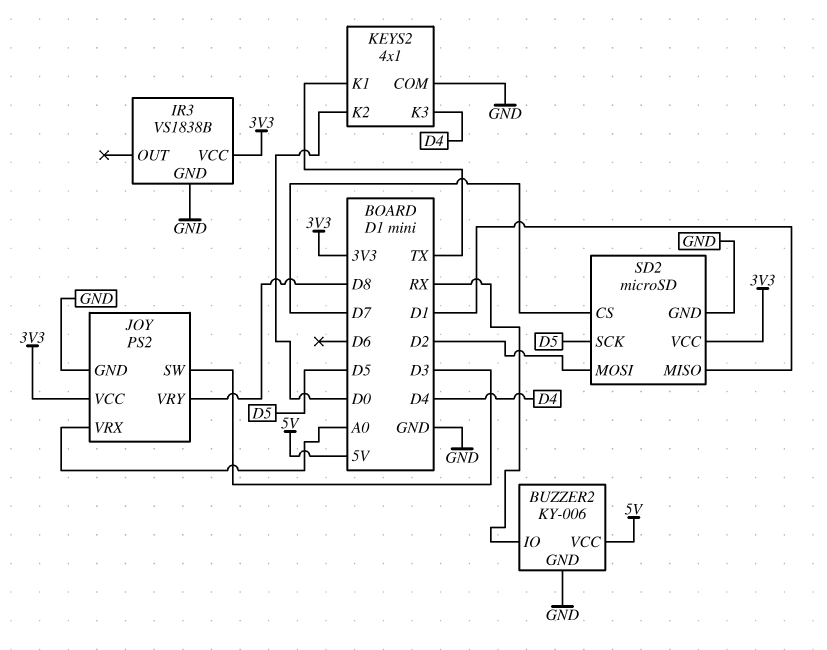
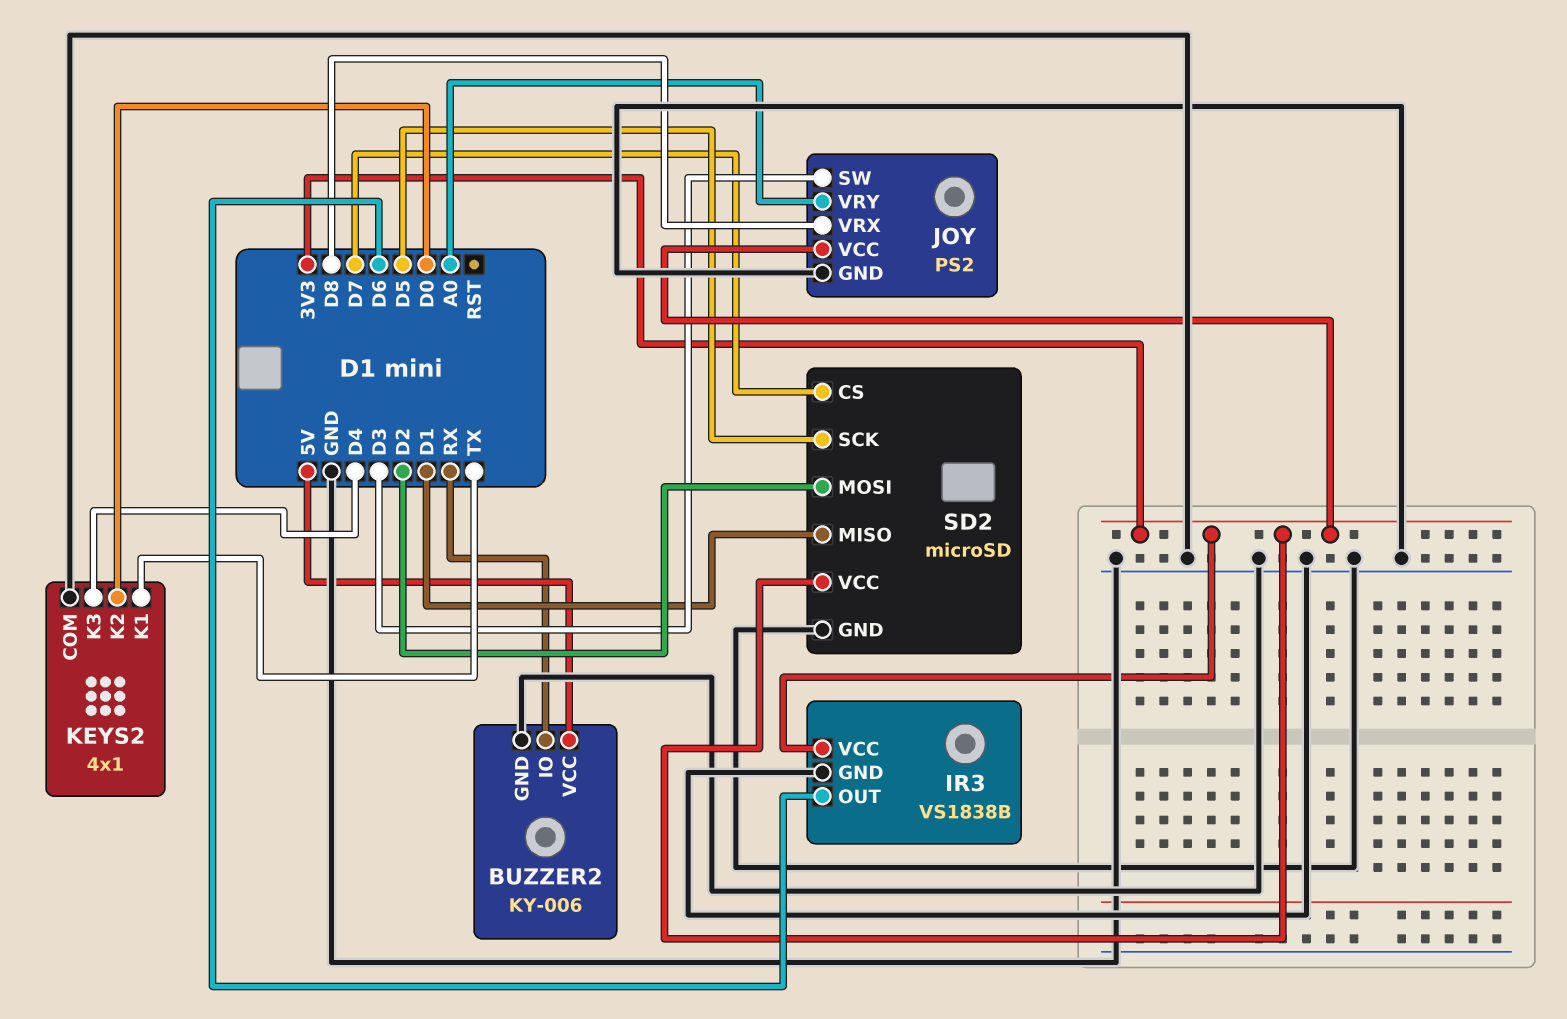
IR3 pin OUT: none -> D6
JOY pin VRX: A0 -> D8
JOY pin VRY: D8 -> A0

